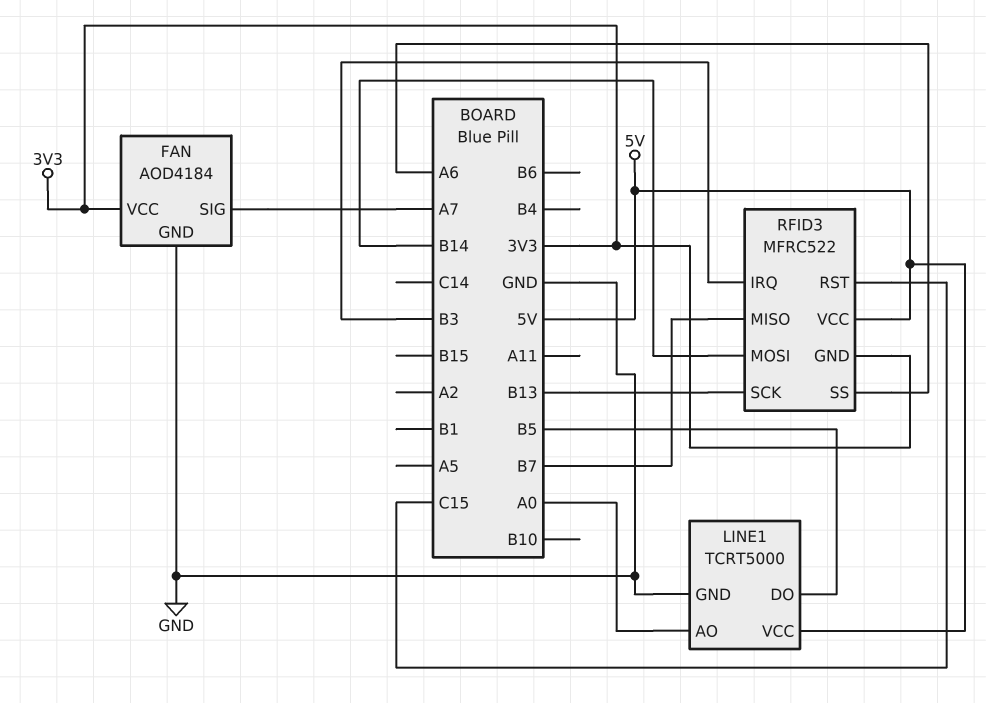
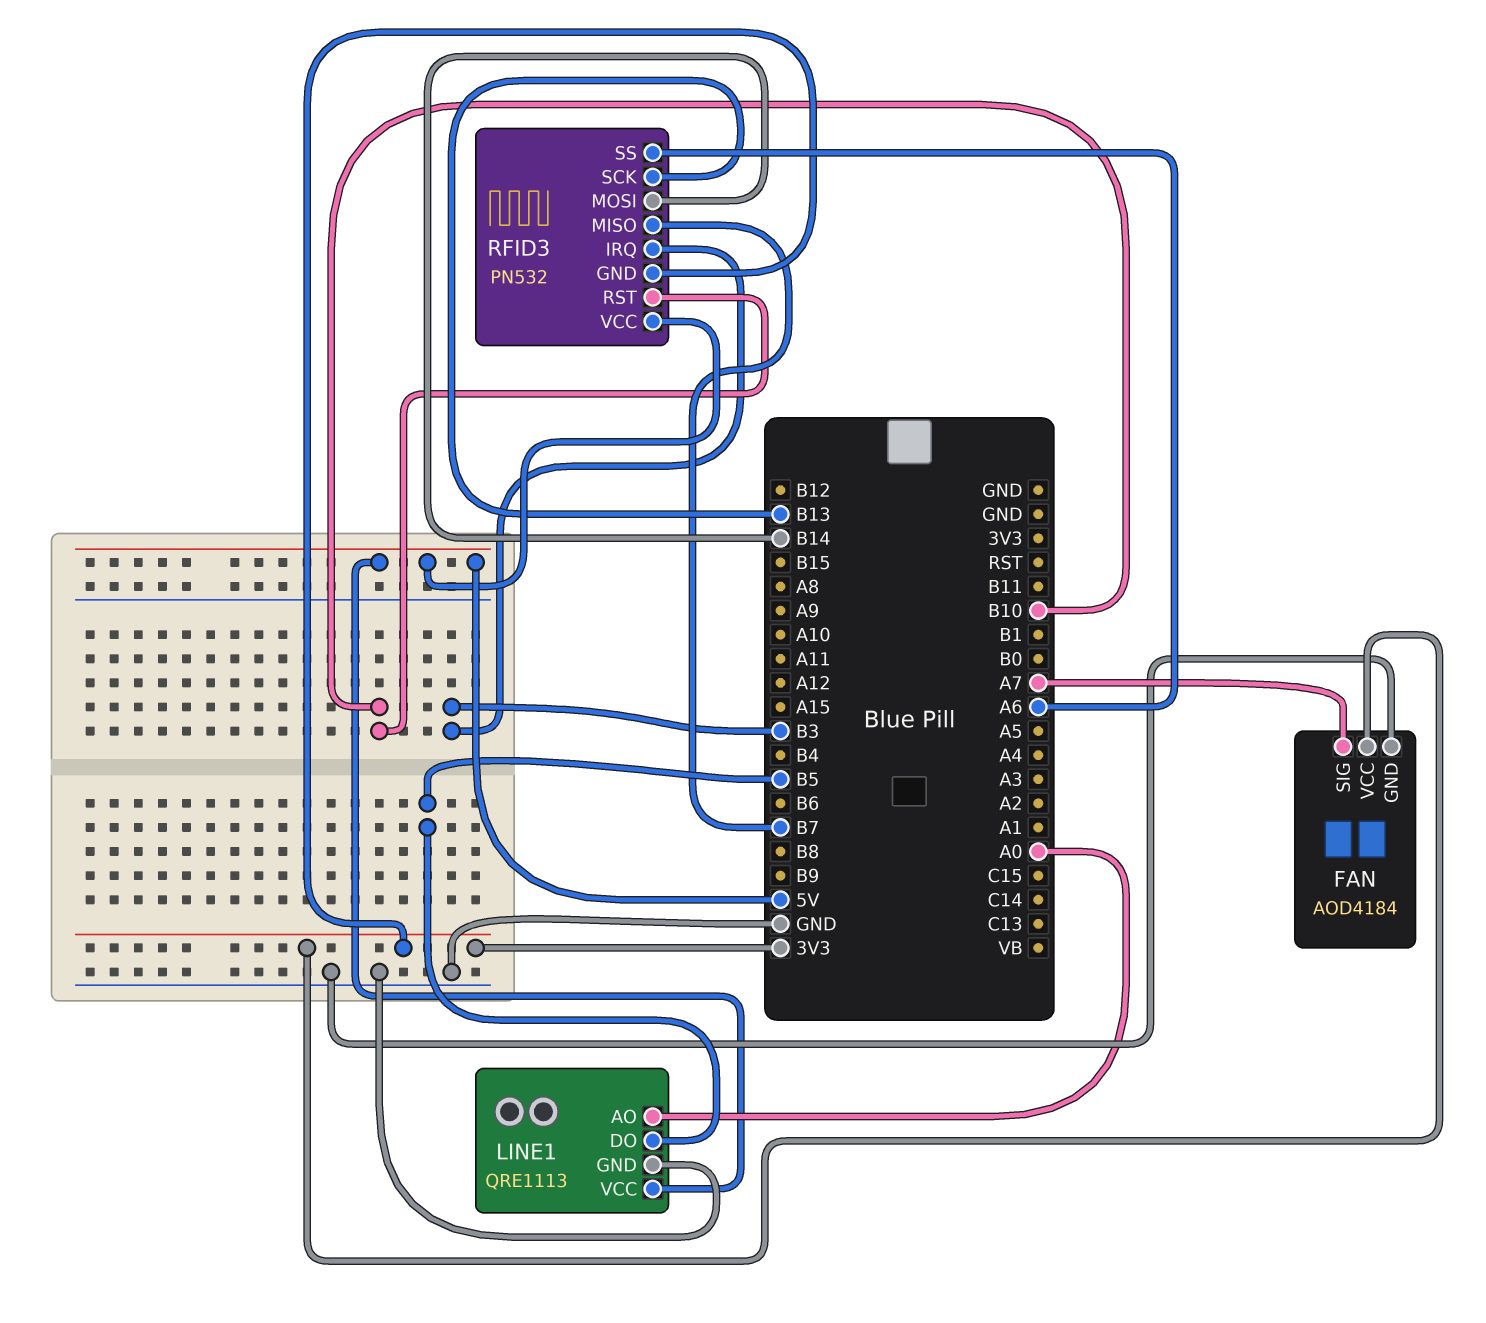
LINE1: TCRT5000 -> QRE1113
RFID3: MFRC522 -> PN532
RFID3 pin RST: C15 -> B10

